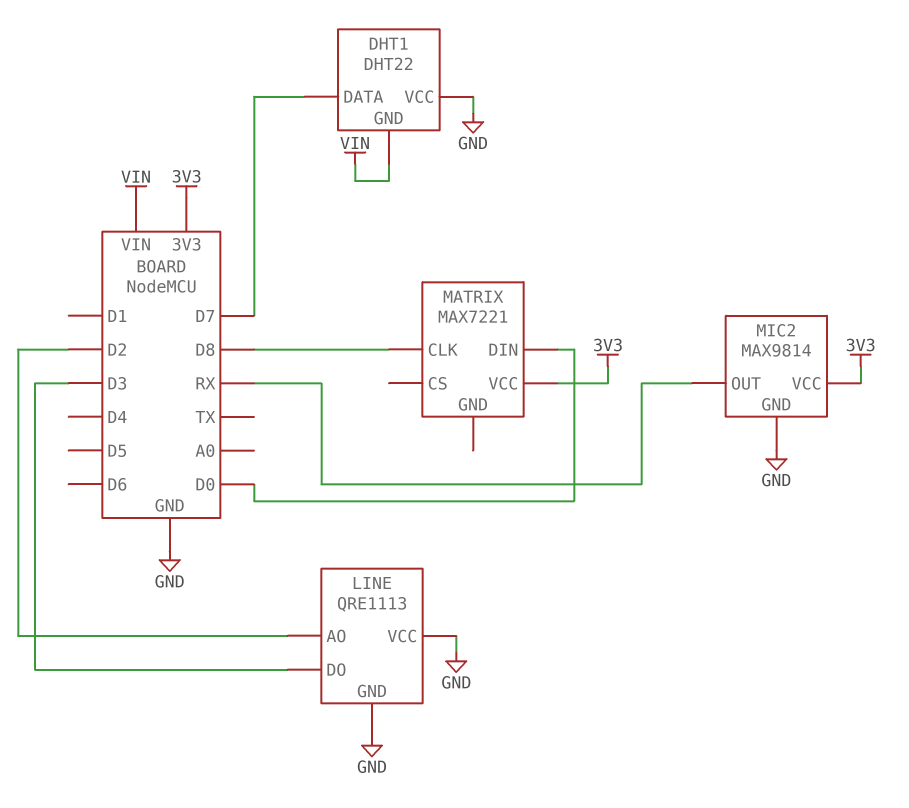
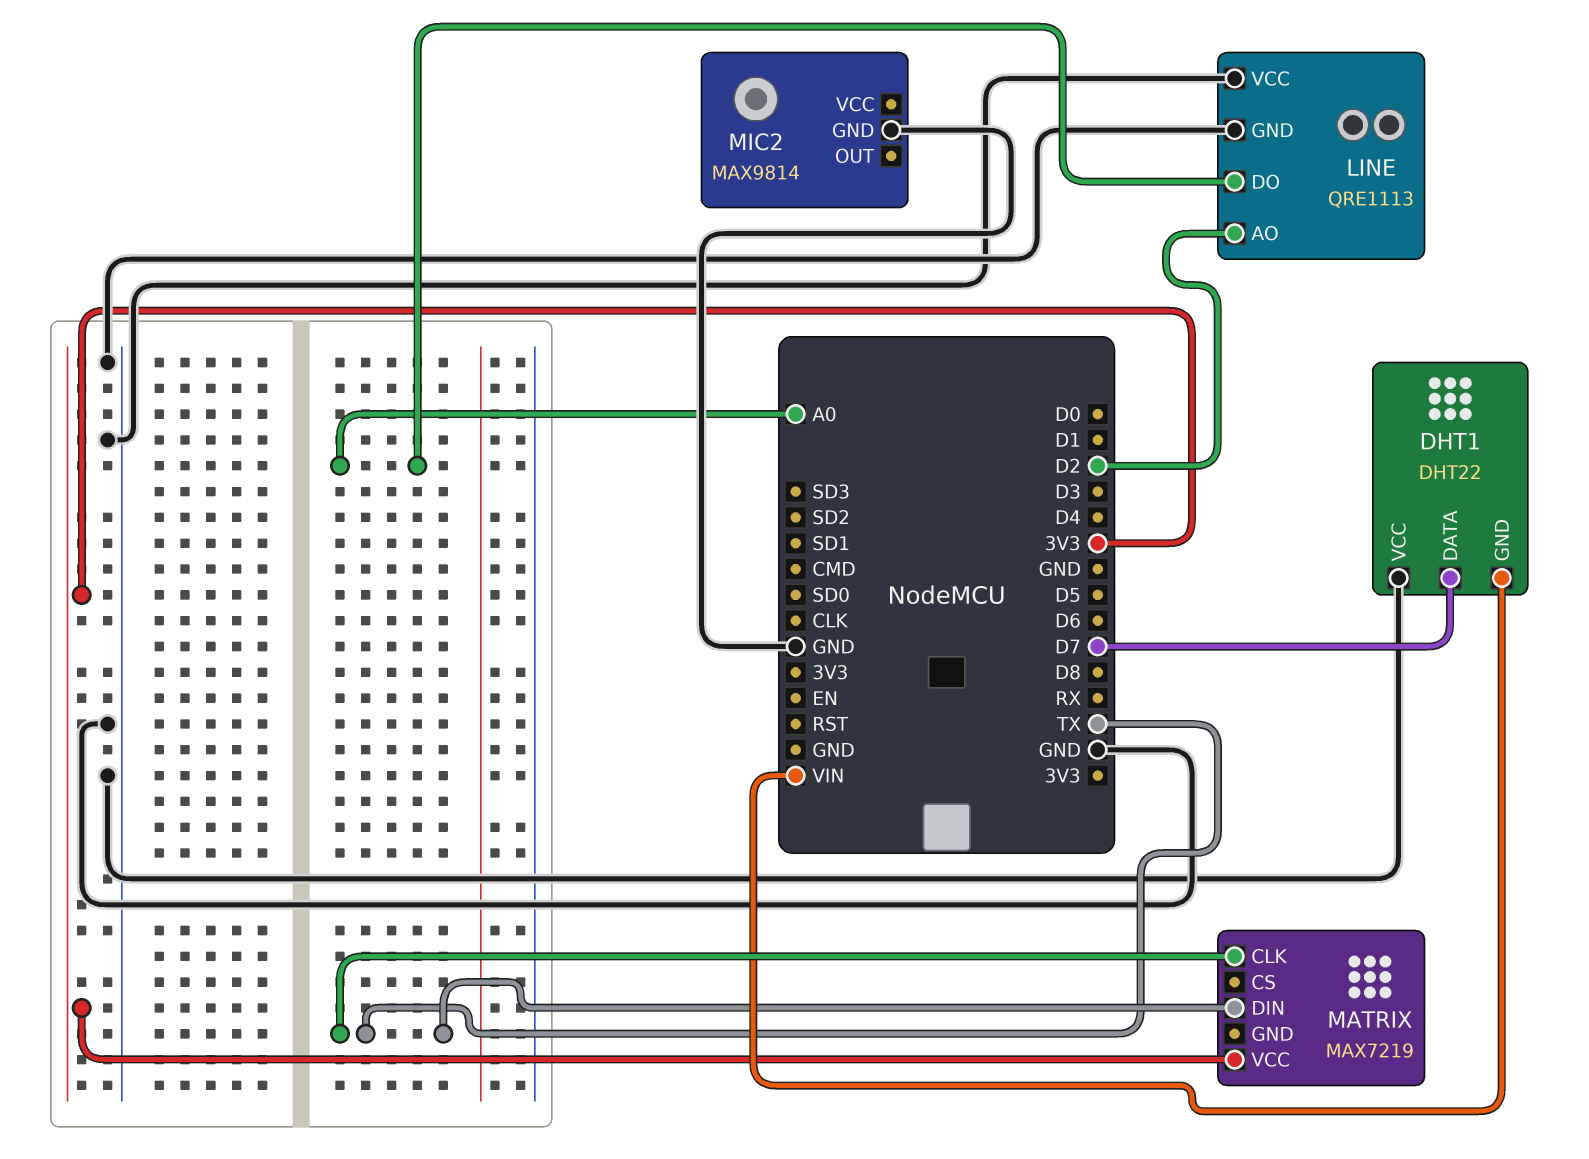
LINE pin DO: D3 -> A0
MATRIX: MAX7221 -> MAX7219
MATRIX pin CLK: D8 -> TX
MATRIX pin DIN: D0 -> TX
MIC2 pin OUT: RX -> none
MIC2 pin VCC: 3V3 -> none

